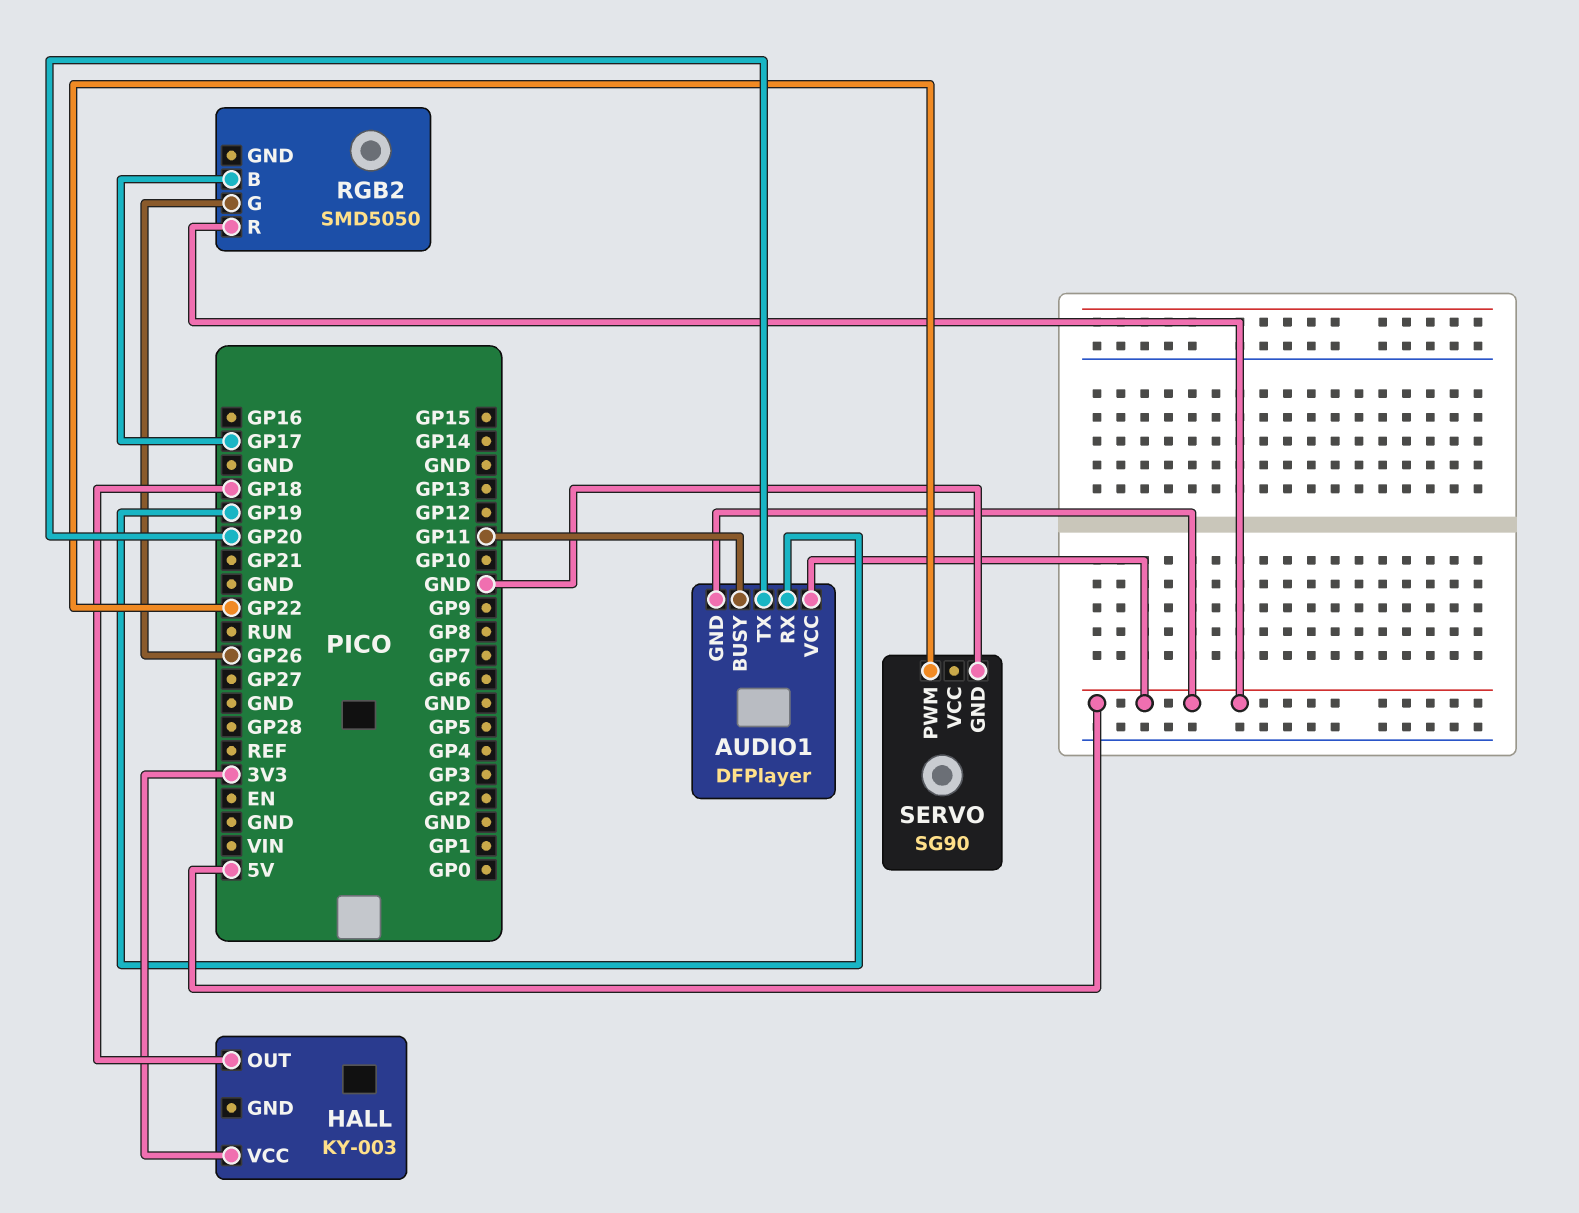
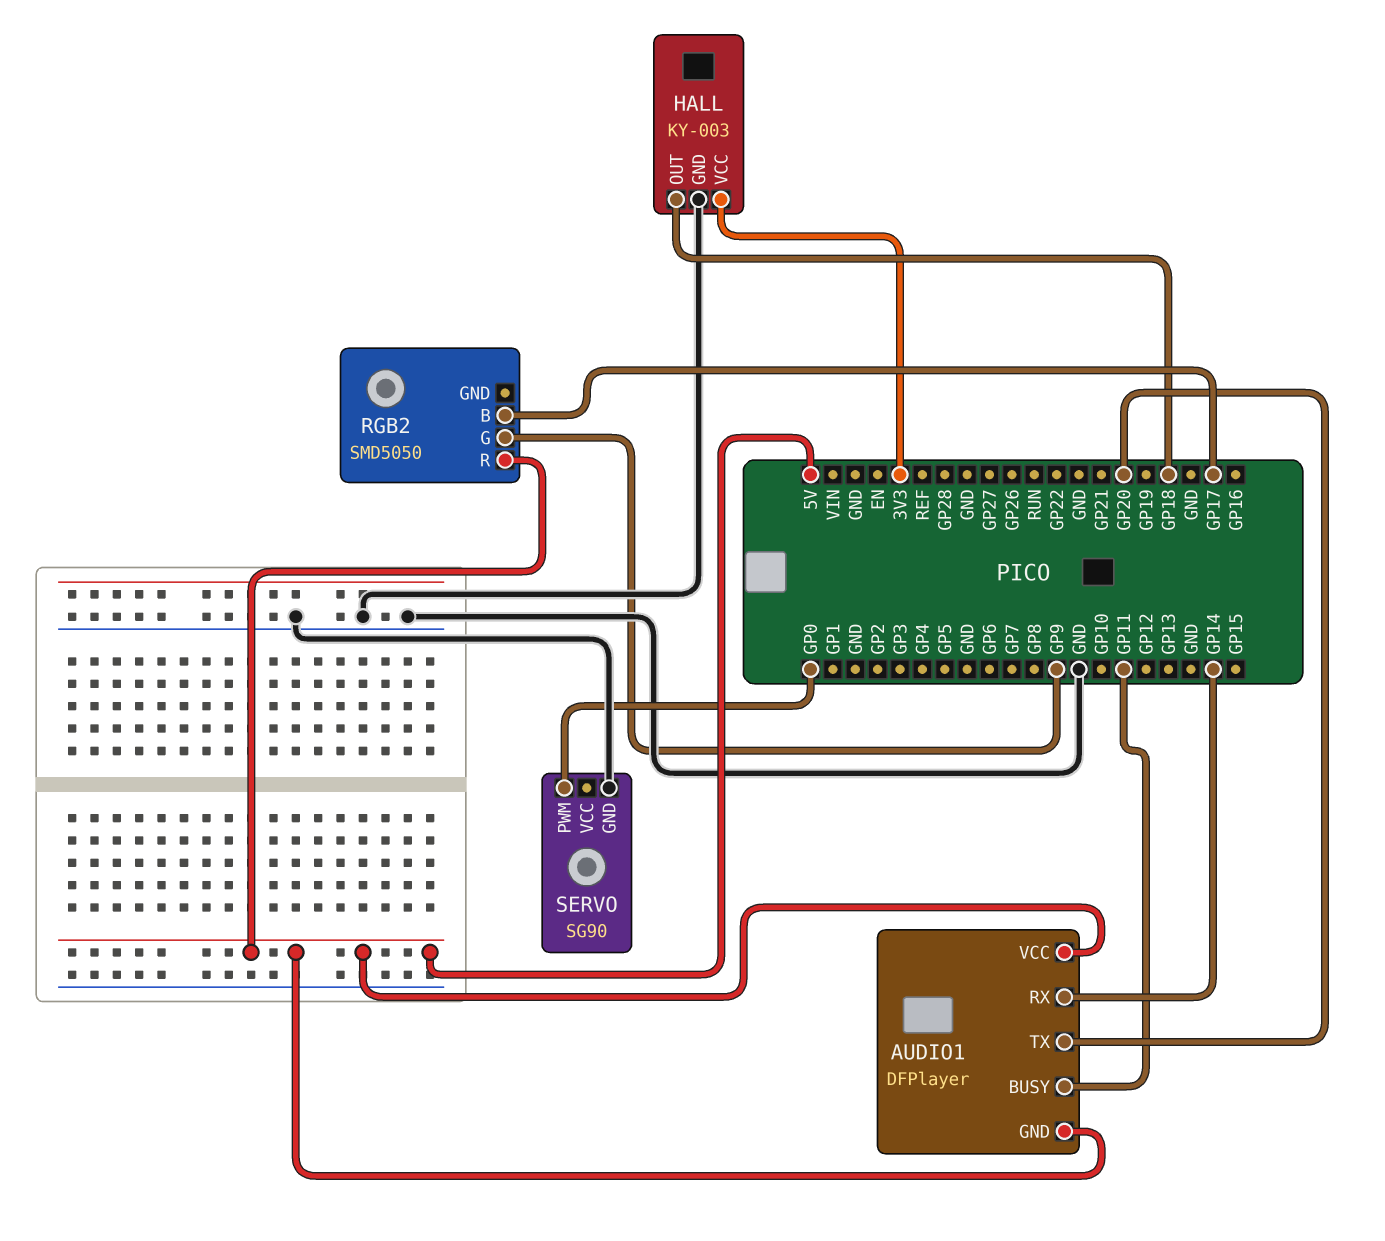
AUDIO1 pin RX: GP19 -> GP14
HALL pin GND: none -> GND
RGB2 pin G: GP26 -> GP9
SERVO pin PWM: GP22 -> GP0

